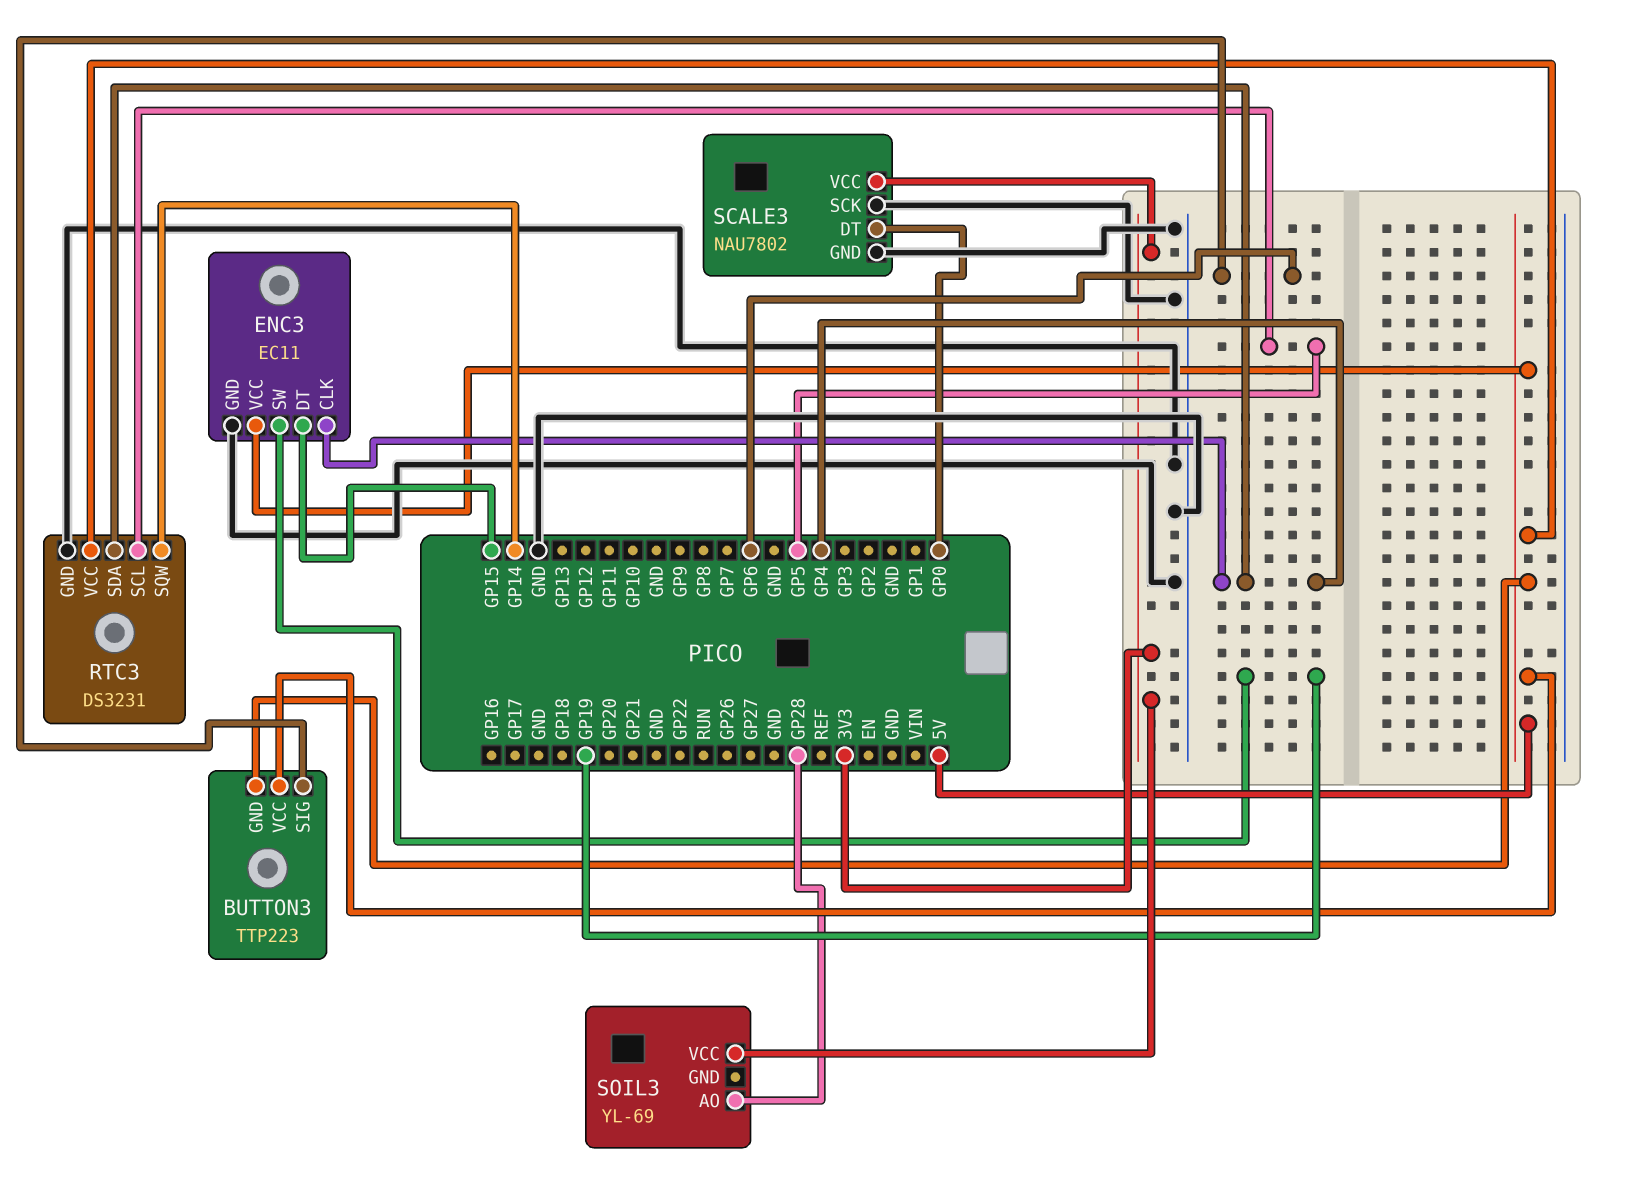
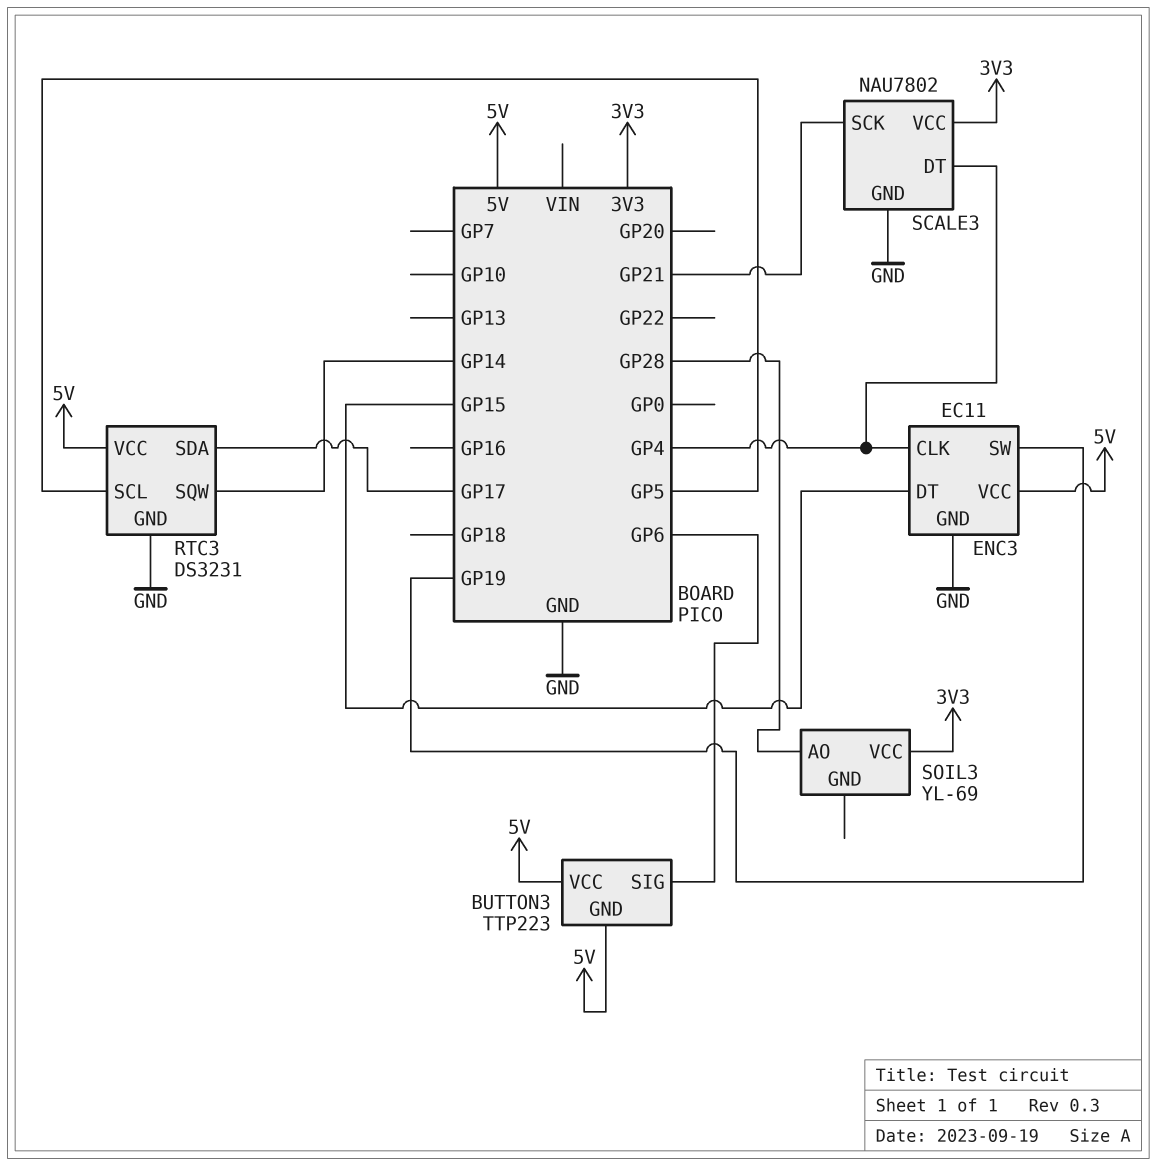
RTC3 pin SDA: GP4 -> GP17
SCALE3 pin DT: GP0 -> GP4
SCALE3 pin SCK: GND -> GP21

